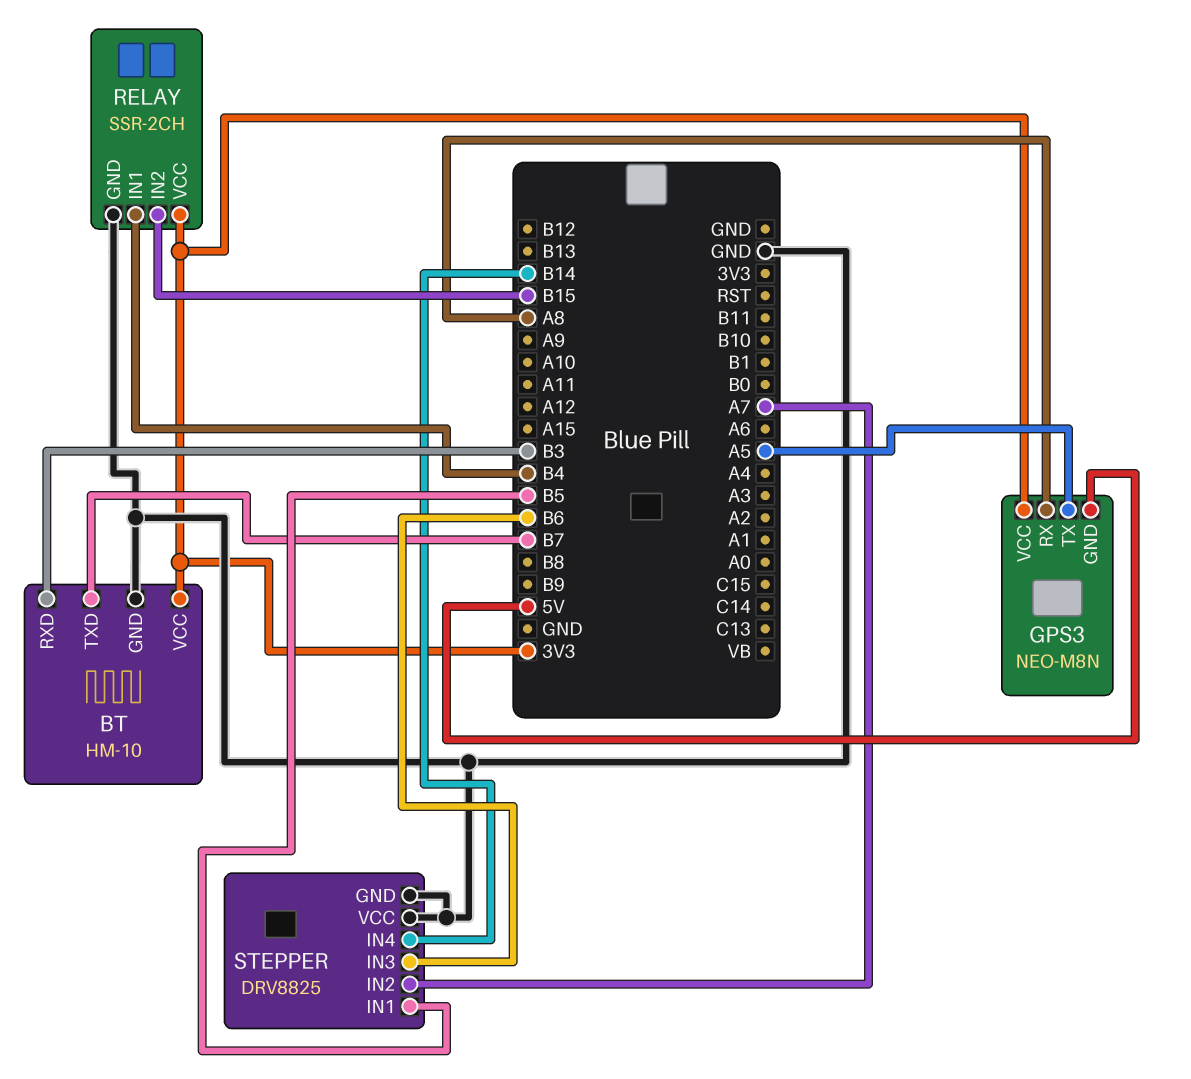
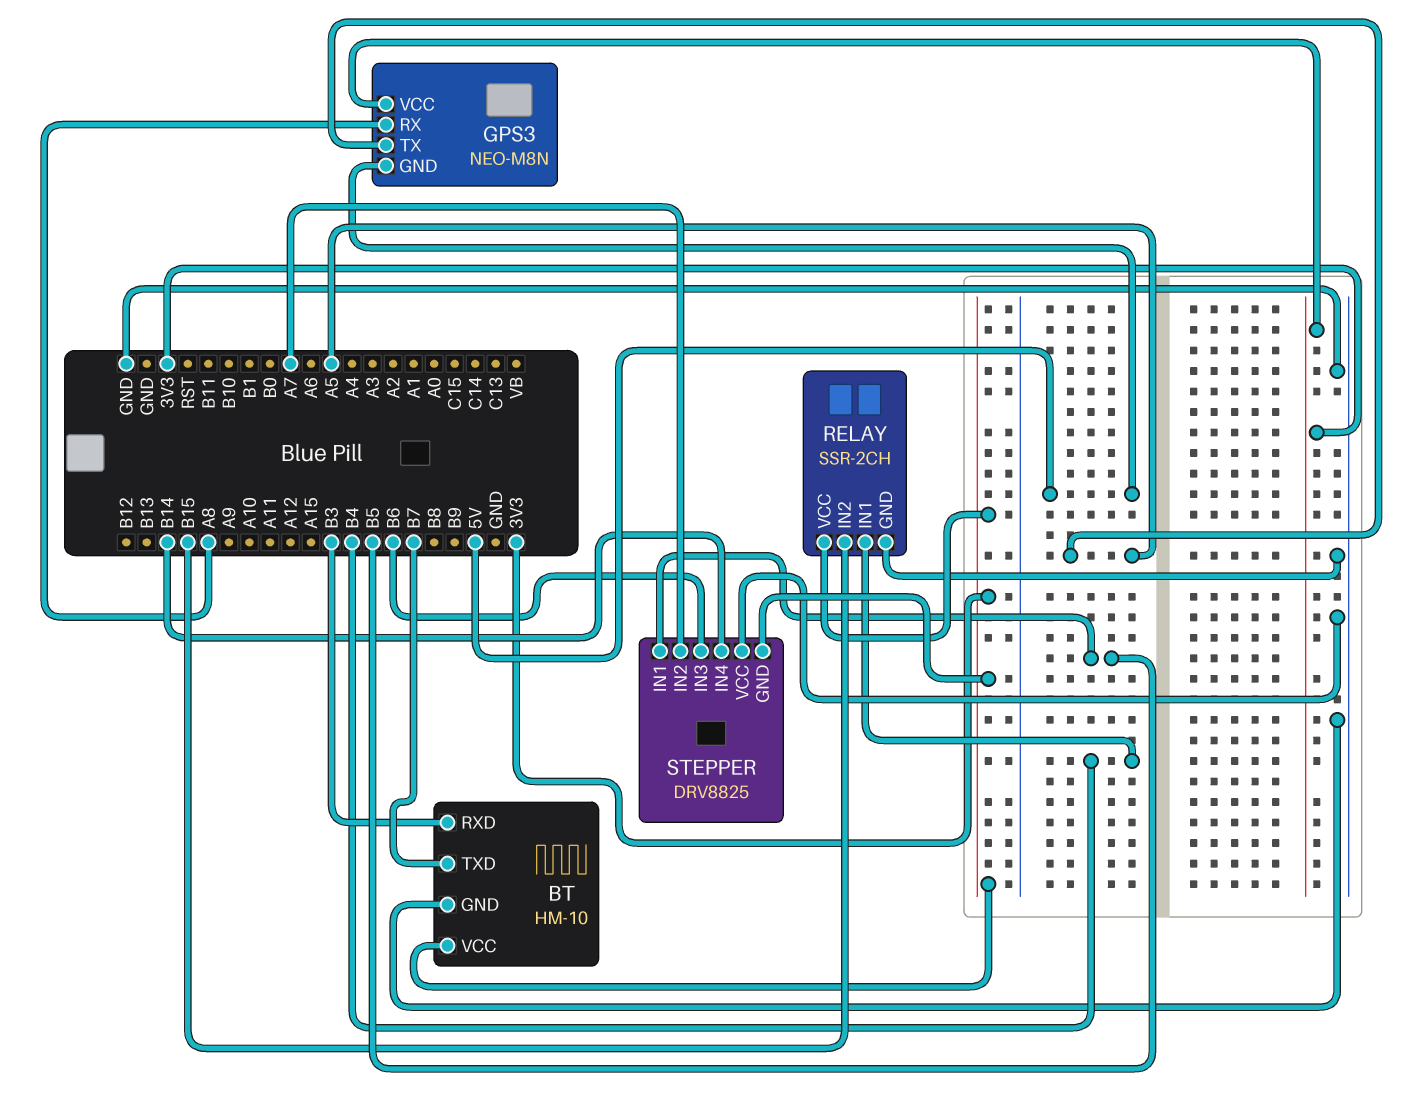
STEPPER pin GND: GND -> 3V3

